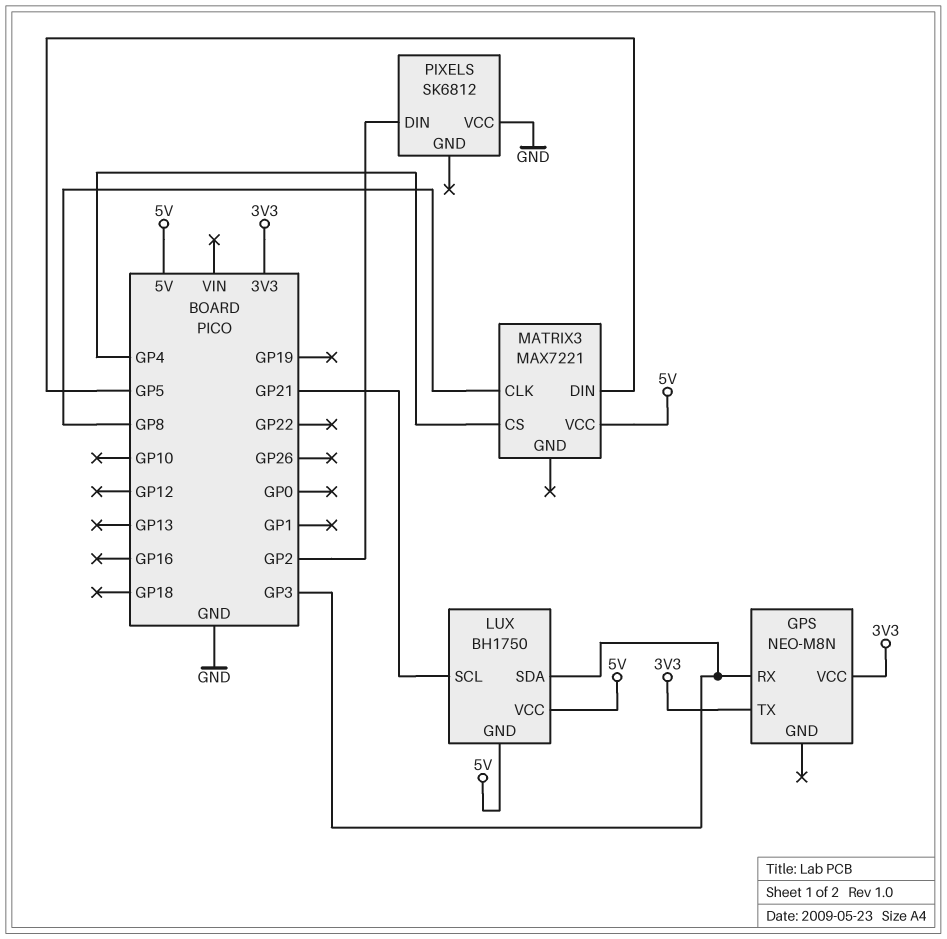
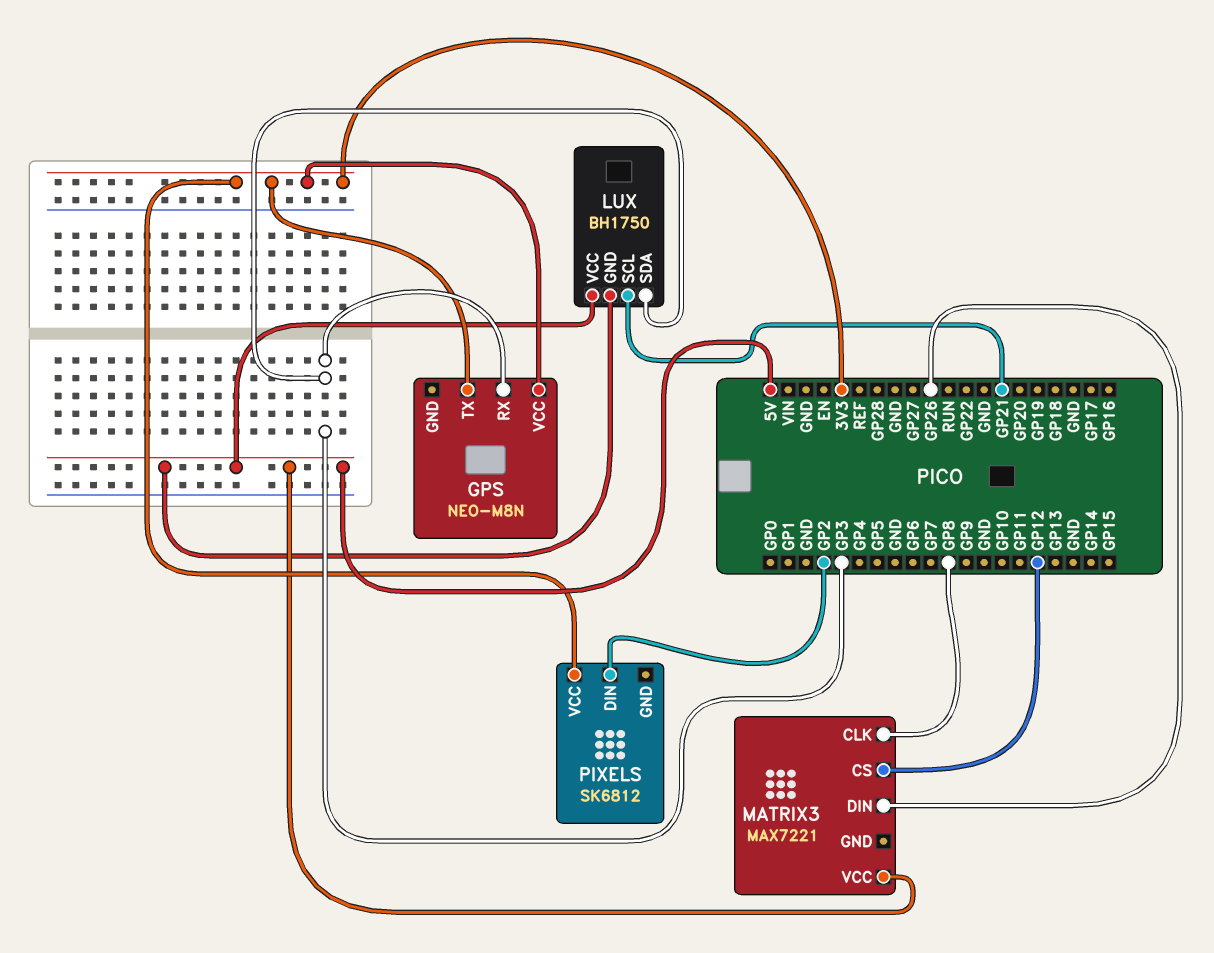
MATRIX3 pin CS: GP4 -> GP12
MATRIX3 pin DIN: GP5 -> GP26
PIXELS pin VCC: GND -> 3V3

